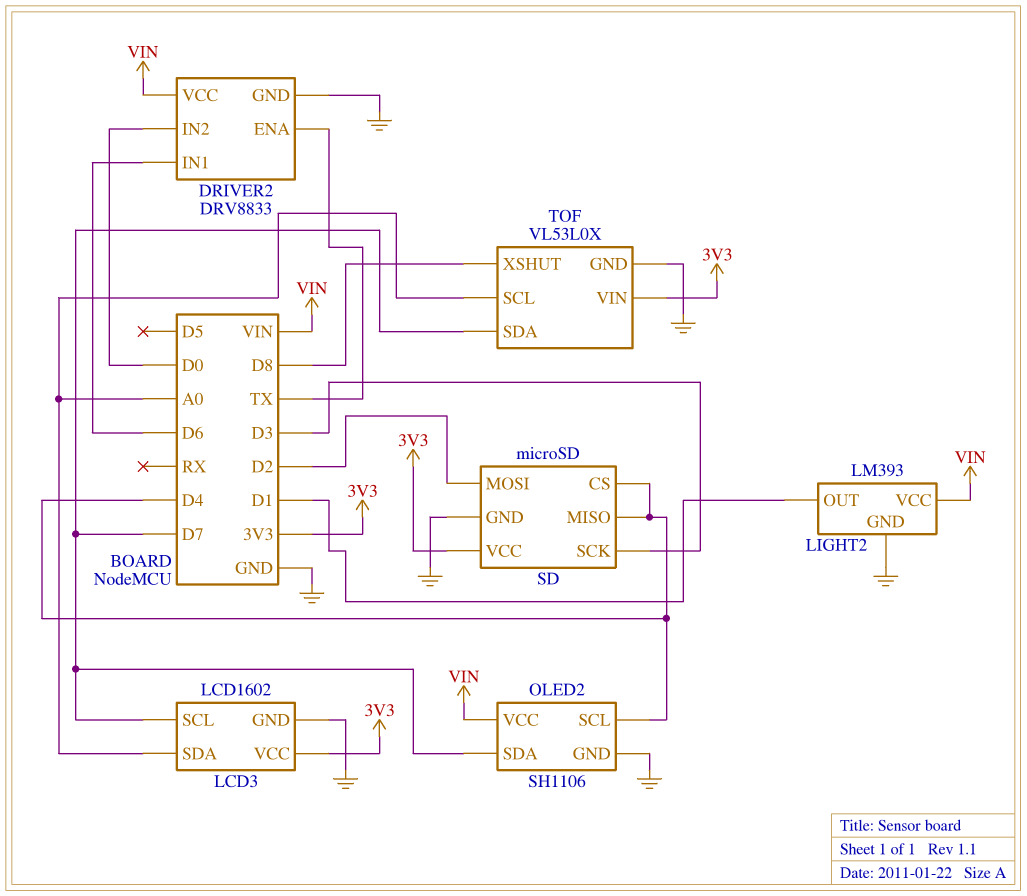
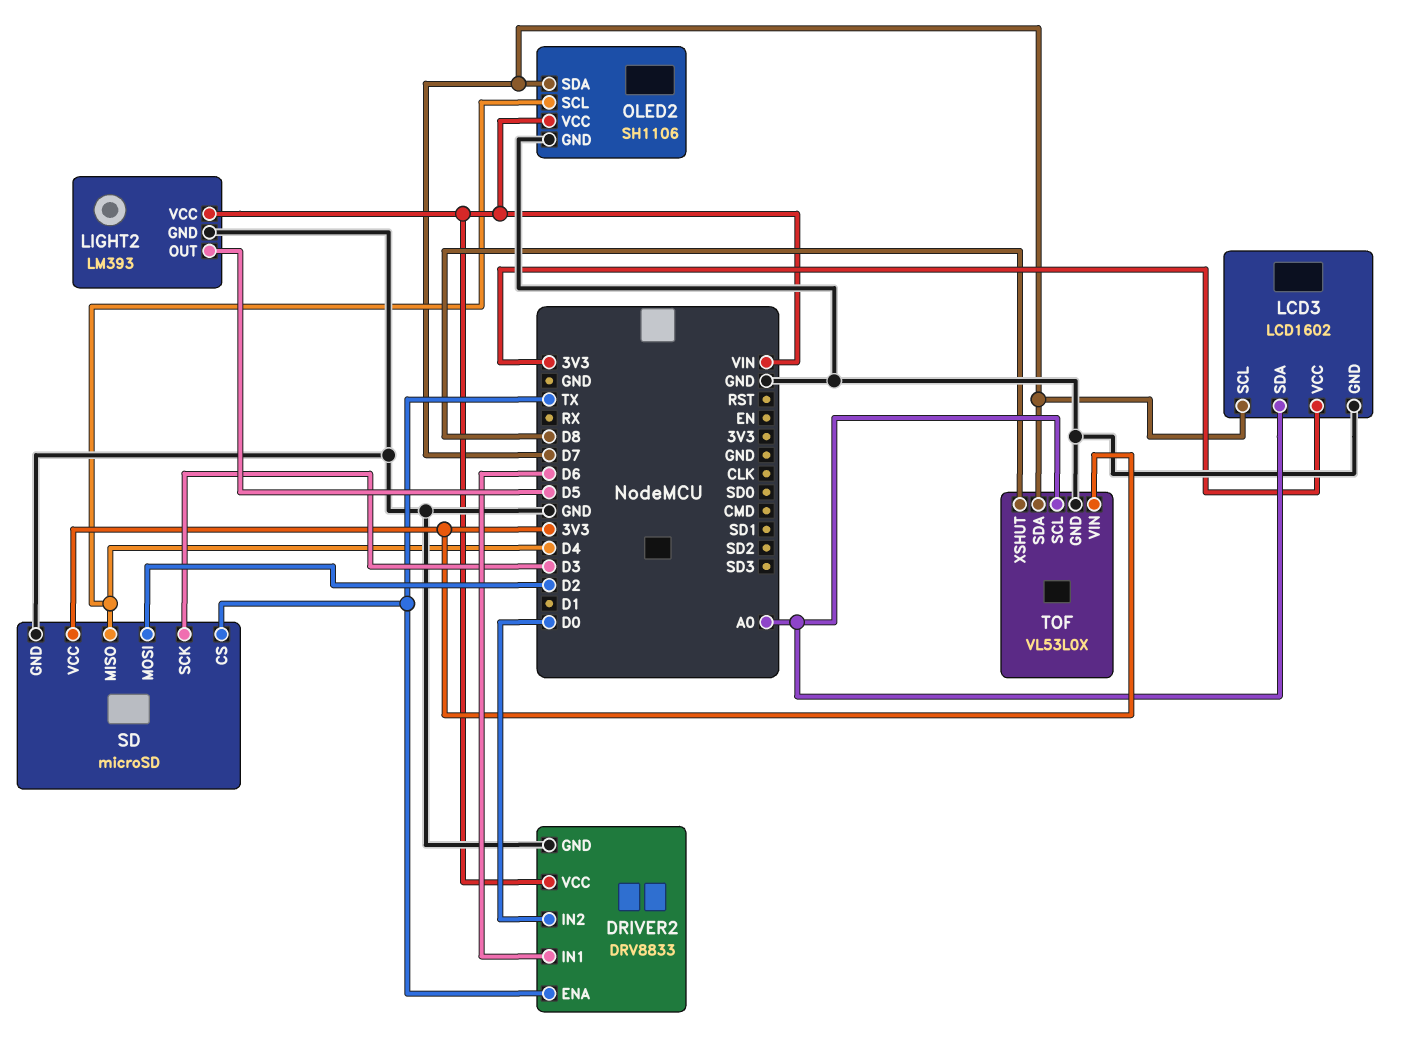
LIGHT2 pin OUT: D1 -> D5
SD pin CS: D4 -> TX

